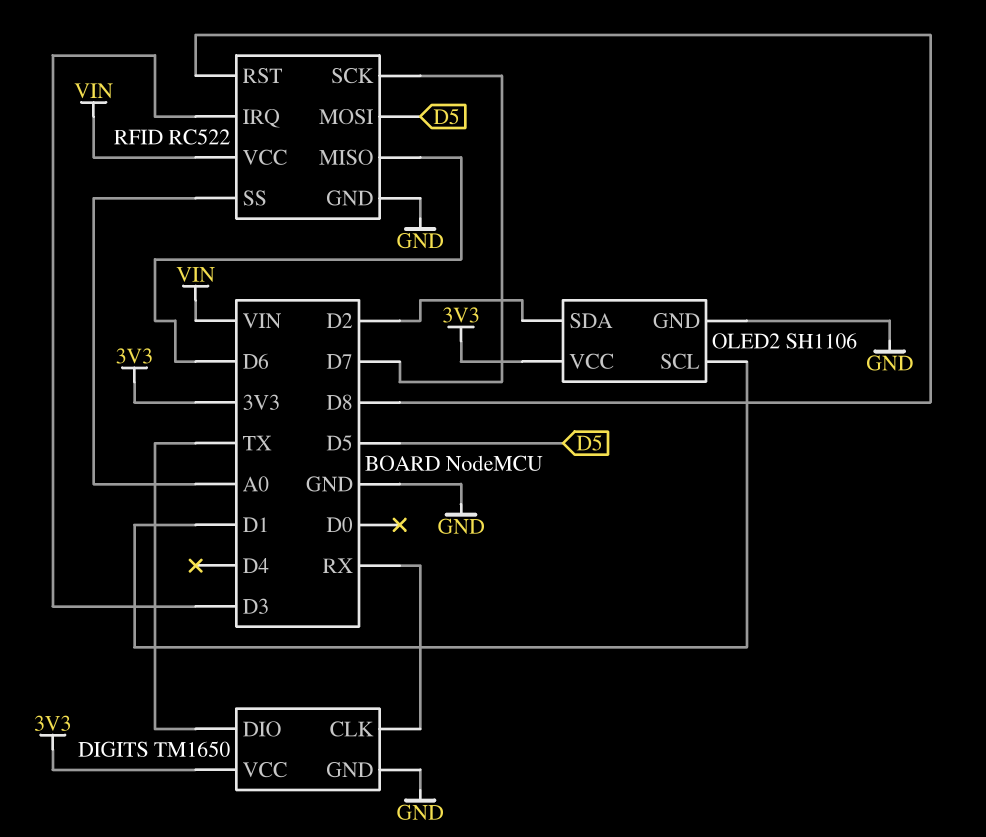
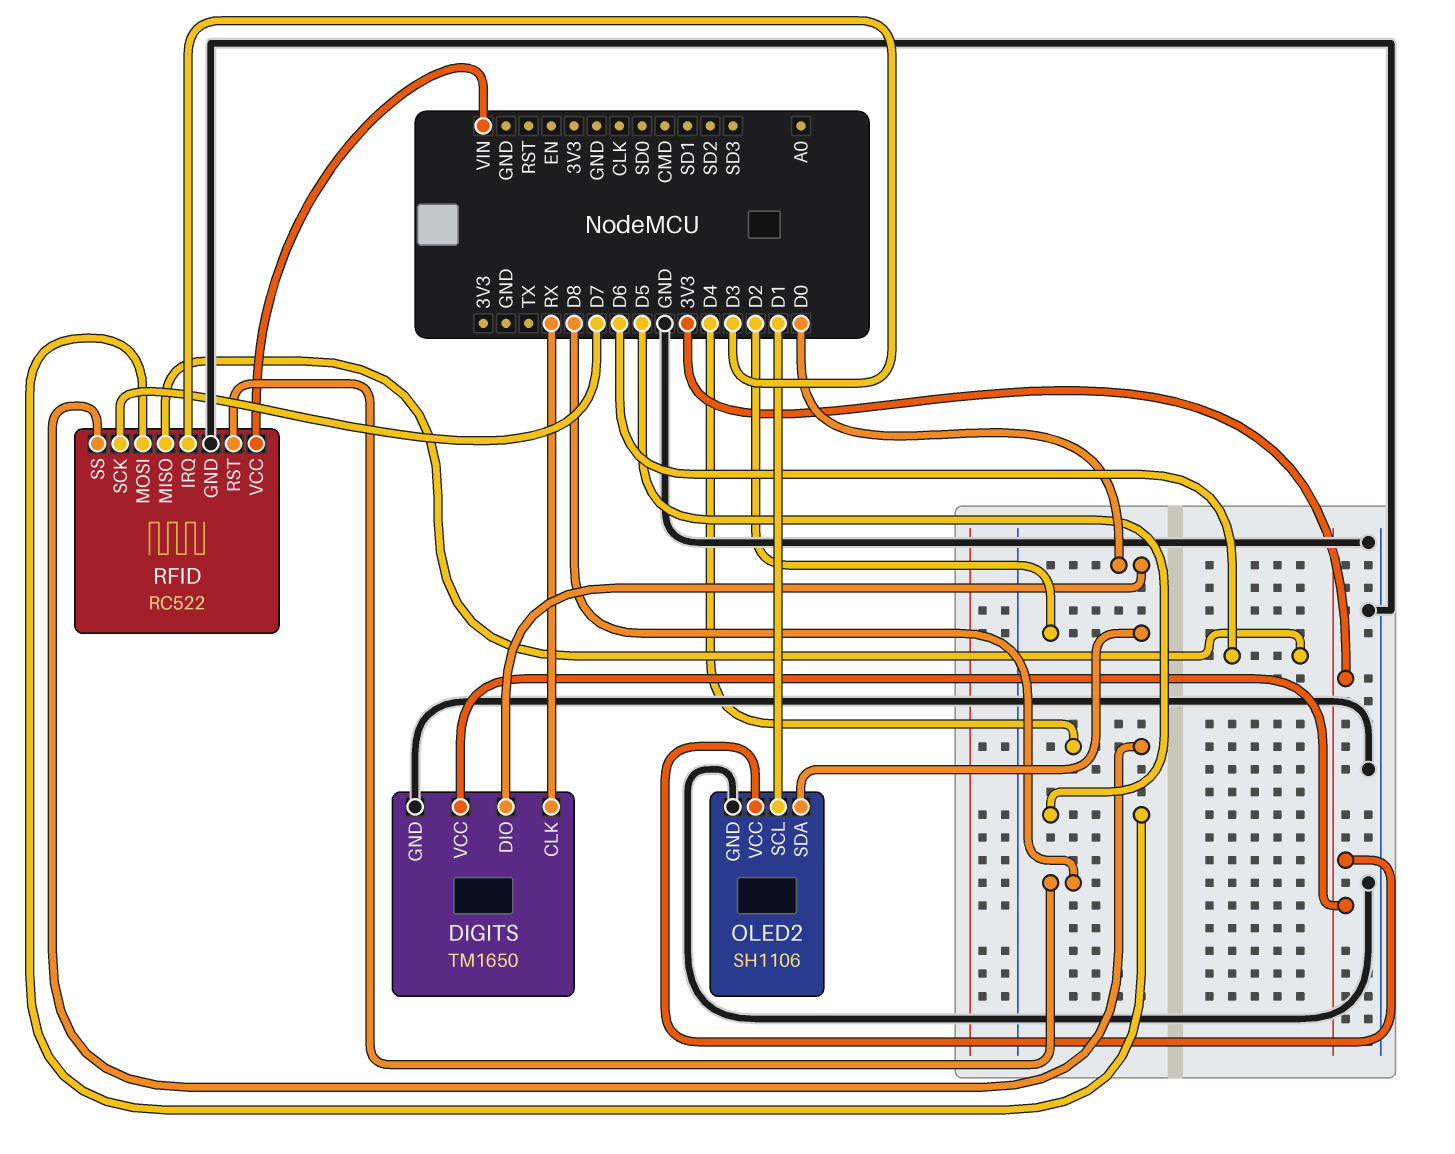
DIGITS pin DIO: TX -> D0
RFID pin SS: A0 -> D4

